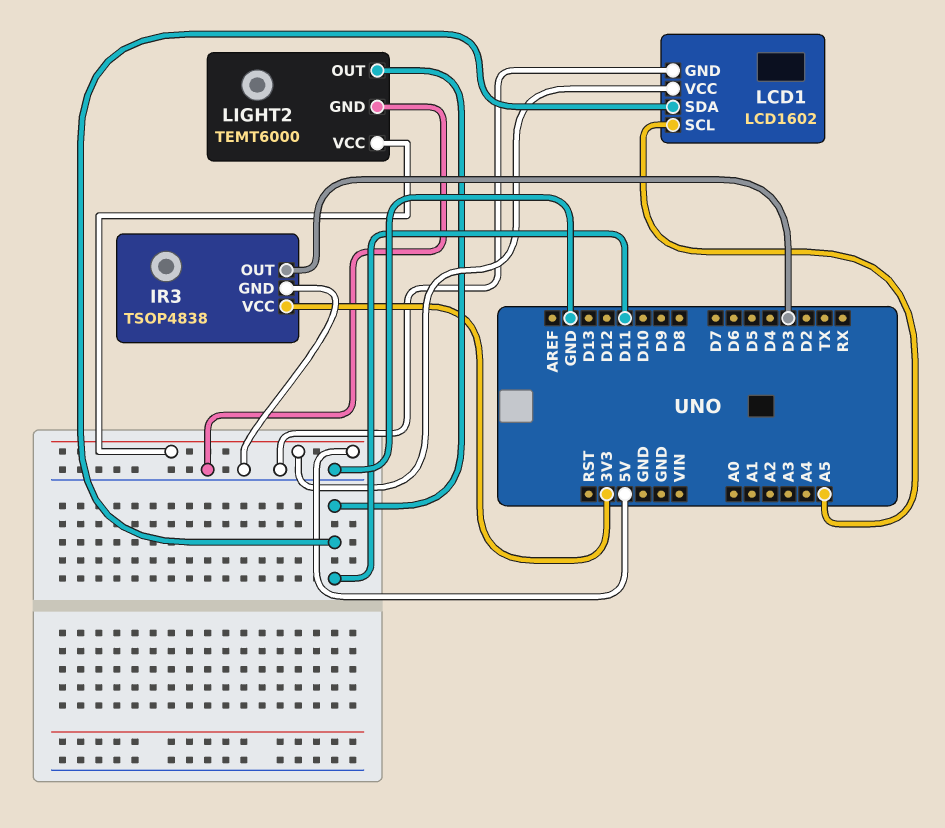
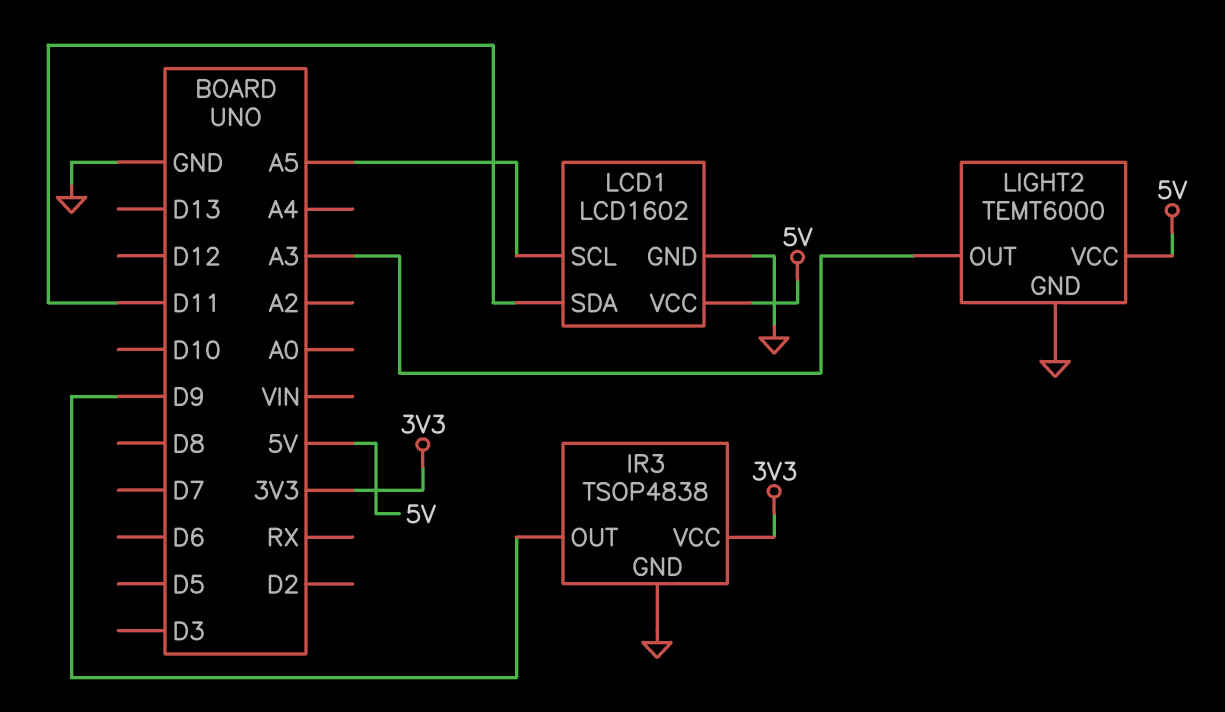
IR3 pin OUT: D3 -> D9
LIGHT2 pin OUT: D11 -> A3

